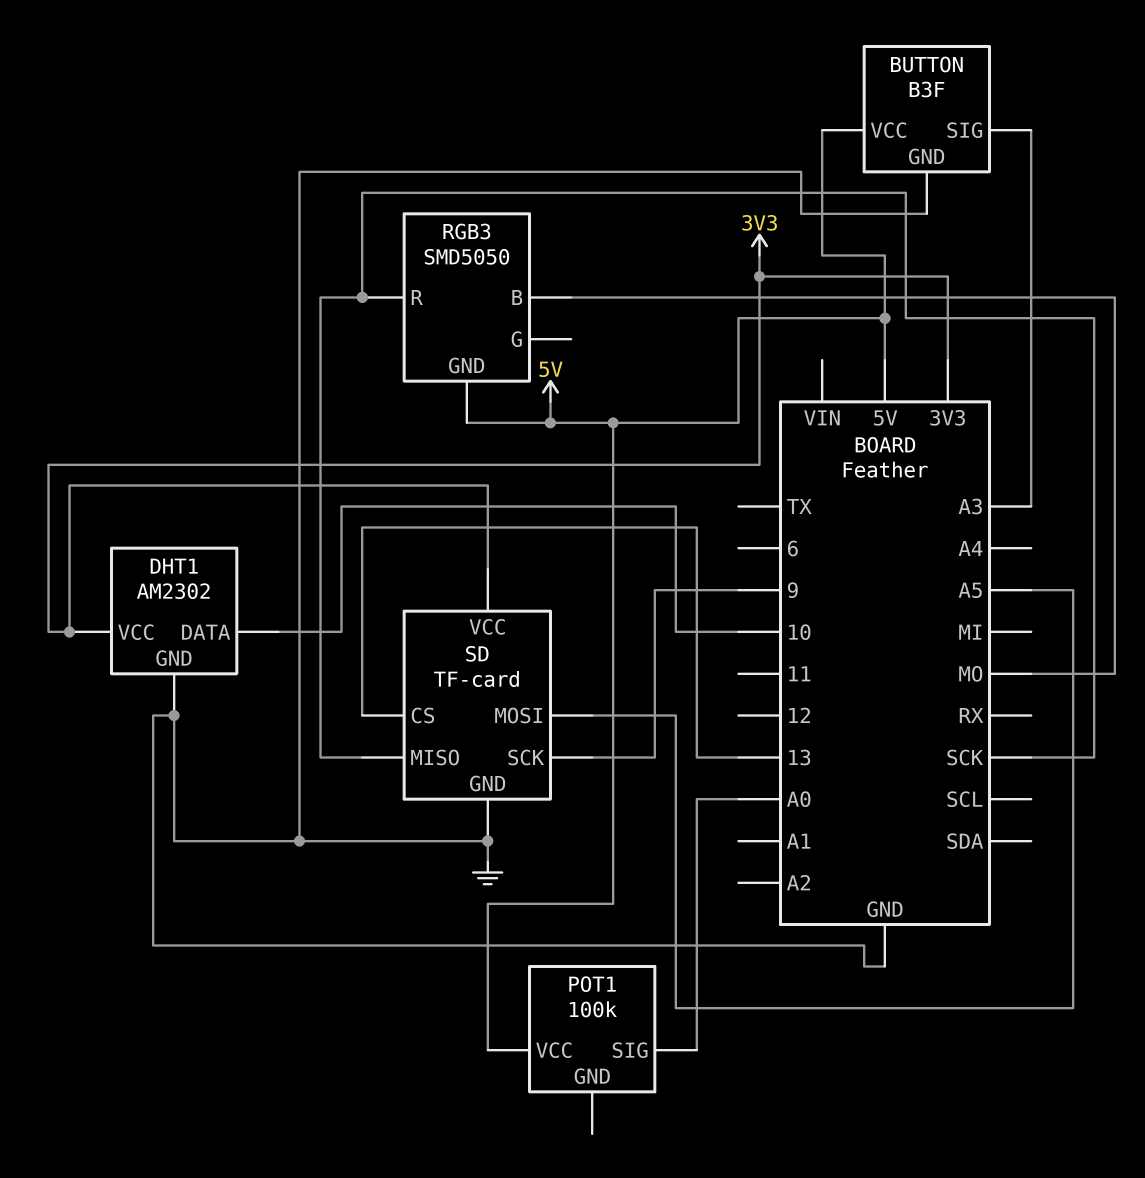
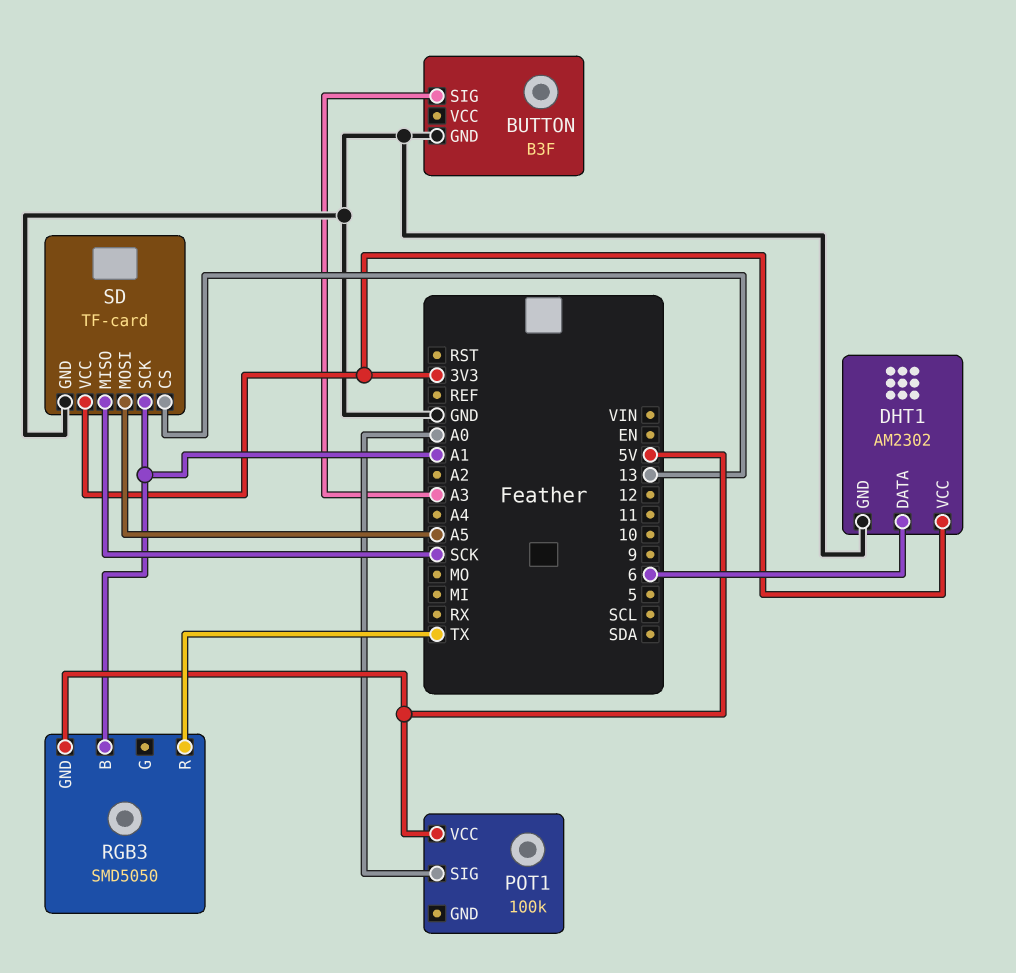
BUTTON pin VCC: 5V -> none
DHT1 pin DATA: 10 -> 6
RGB3 pin B: MO -> A1
RGB3 pin R: SCK -> TX
SD pin SCK: 9 -> A1

